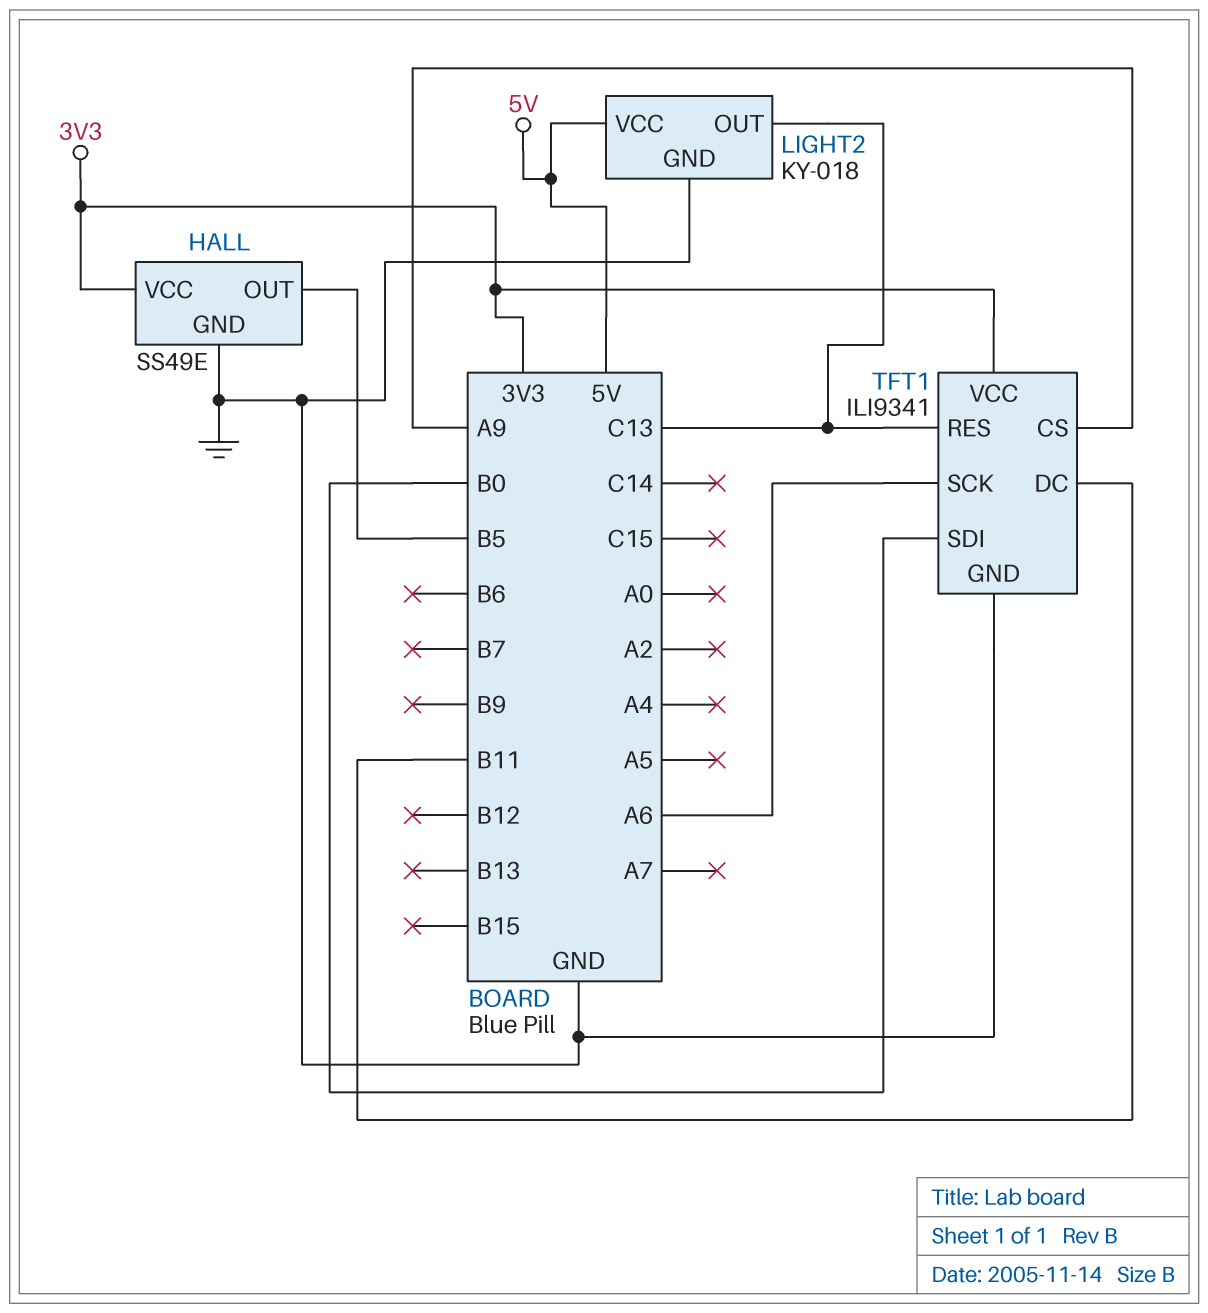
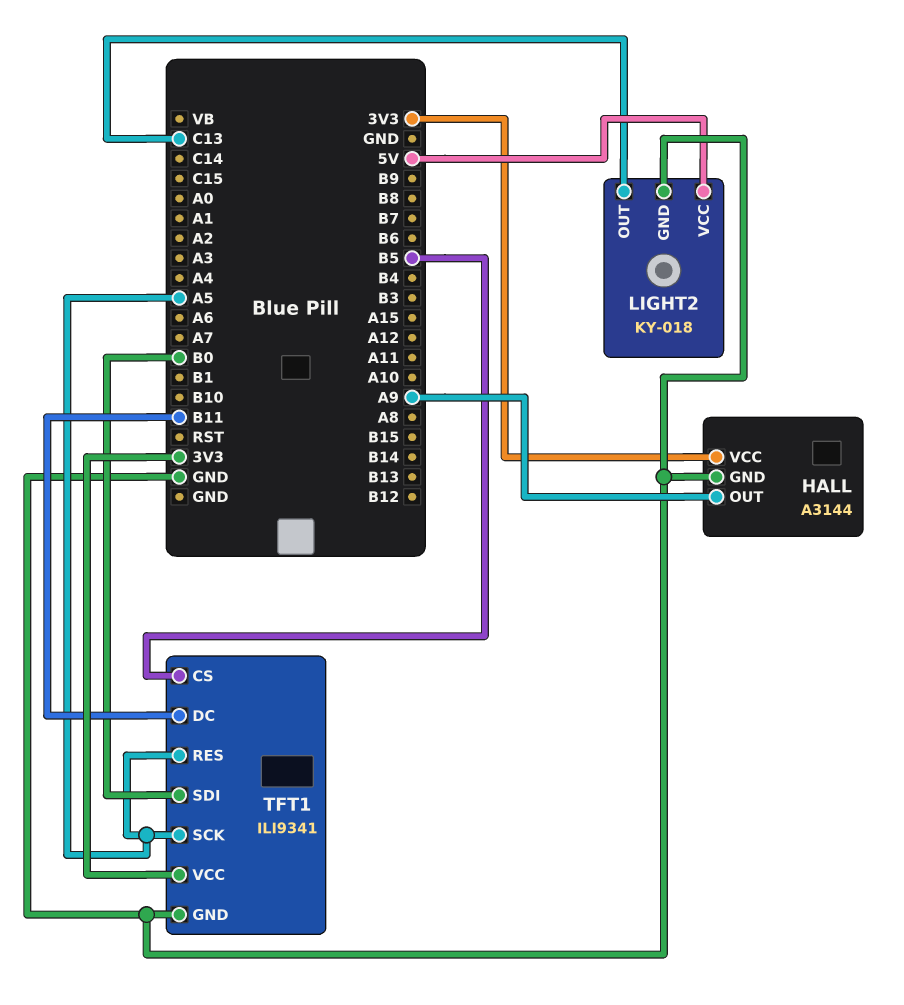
HALL: SS49E -> A3144
HALL pin OUT: B5 -> A9
TFT1 pin CS: A9 -> B5
TFT1 pin RES: C13 -> A5
TFT1 pin SCK: A6 -> A5

